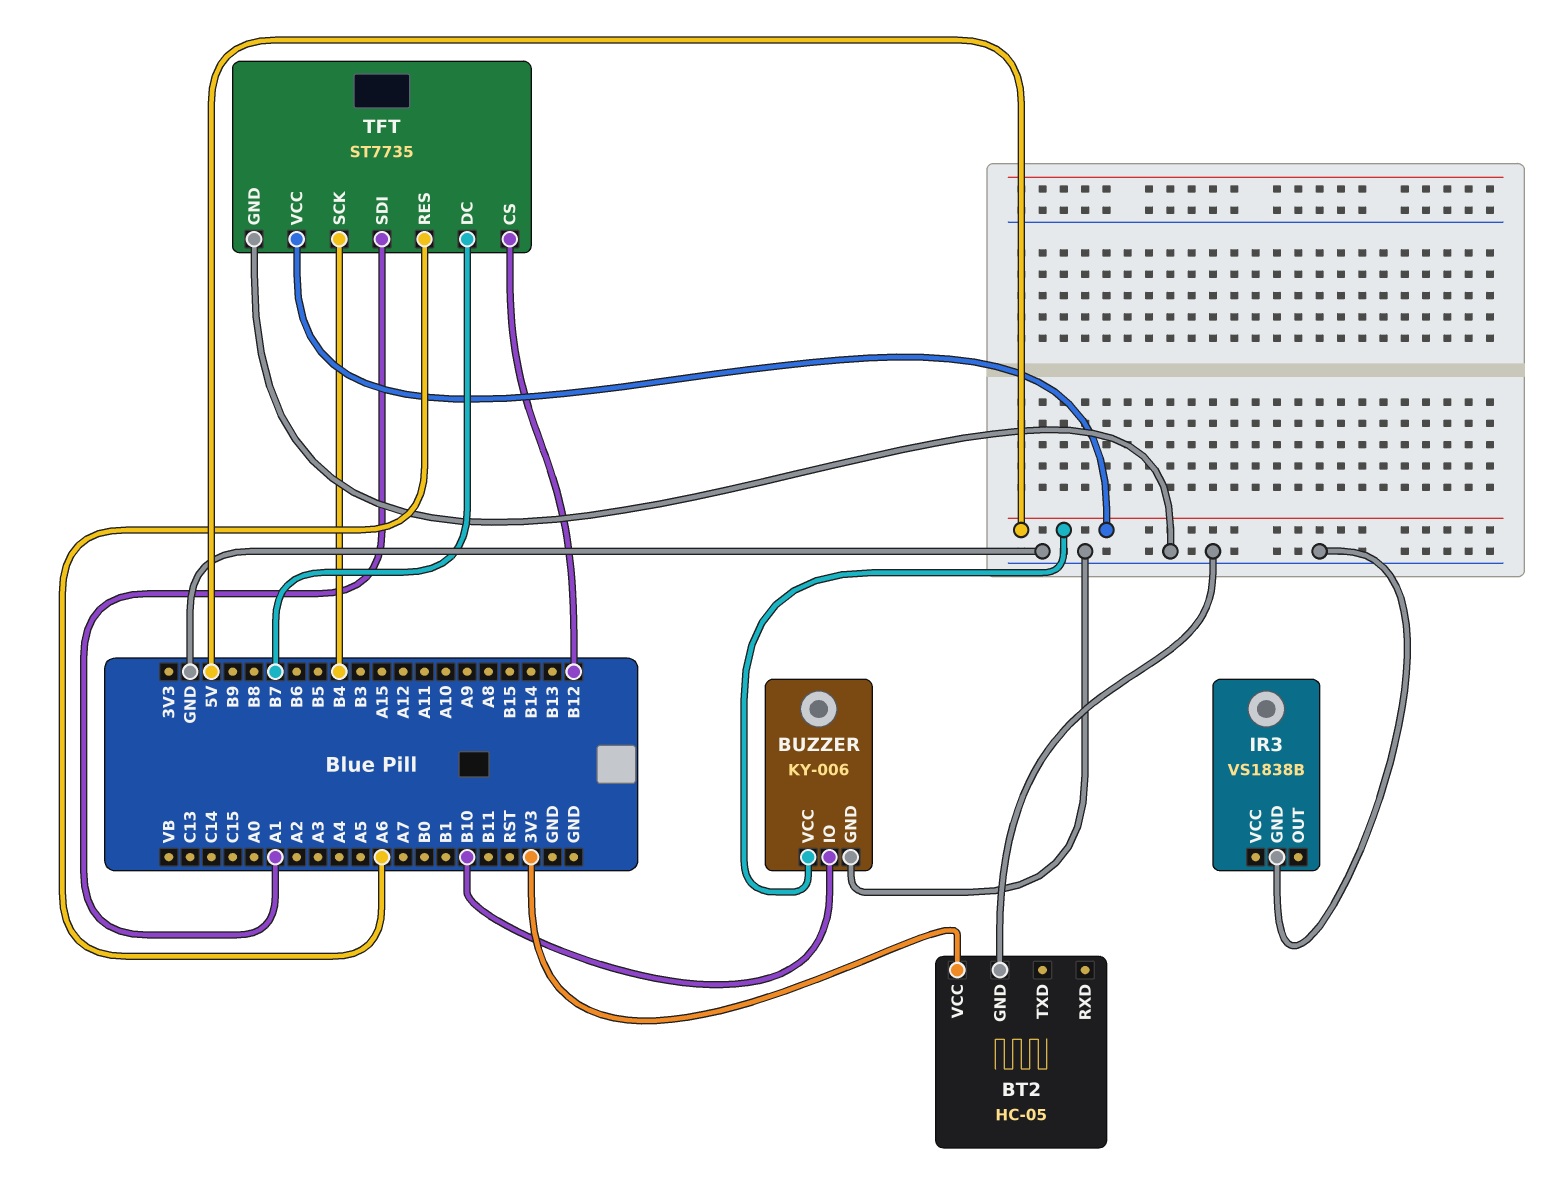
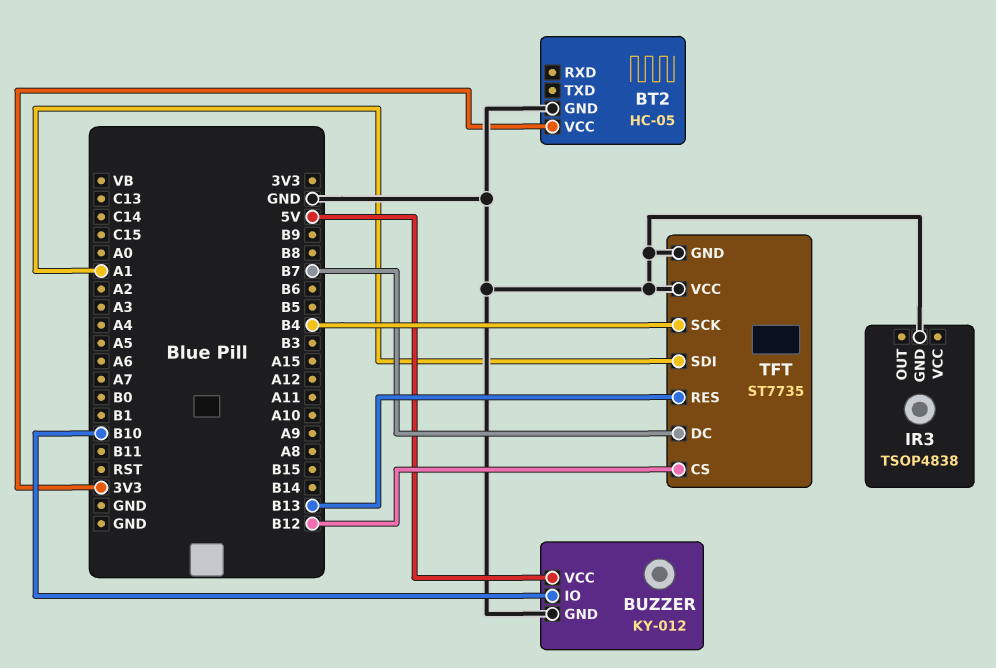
BUZZER: KY-006 -> KY-012
IR3: VS1838B -> TSOP4838
TFT pin RES: A6 -> B13
TFT pin VCC: 5V -> GND

